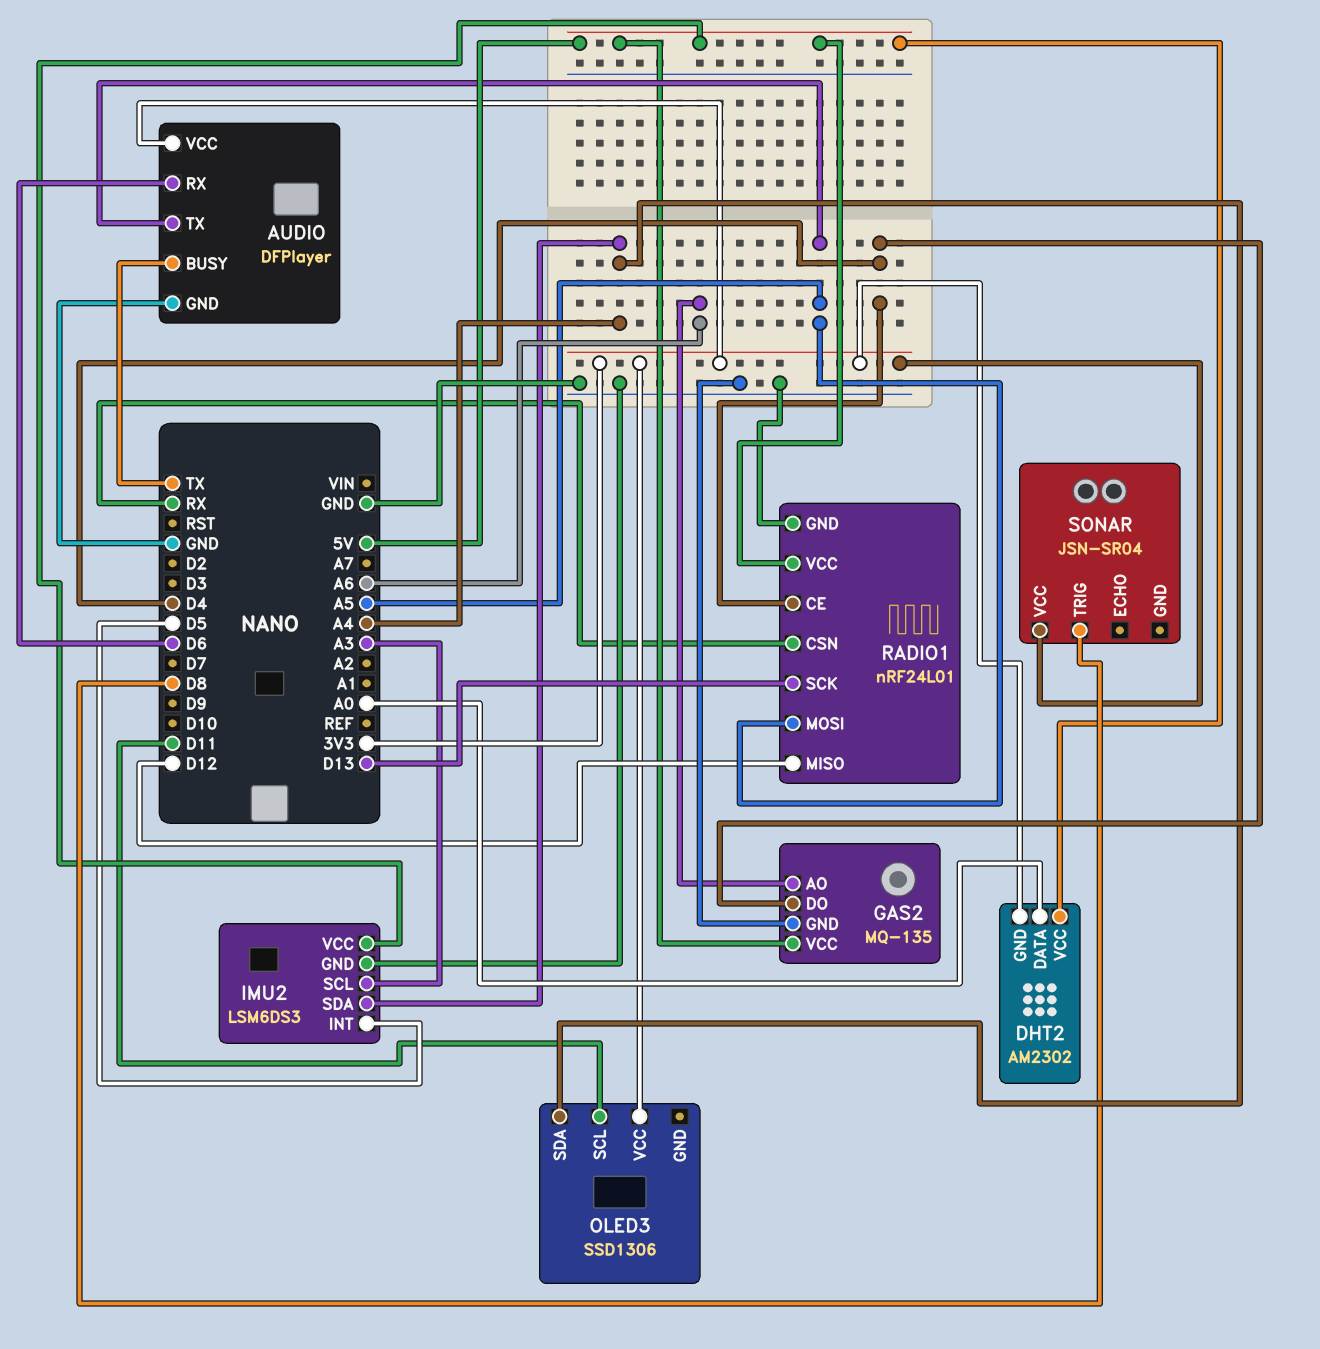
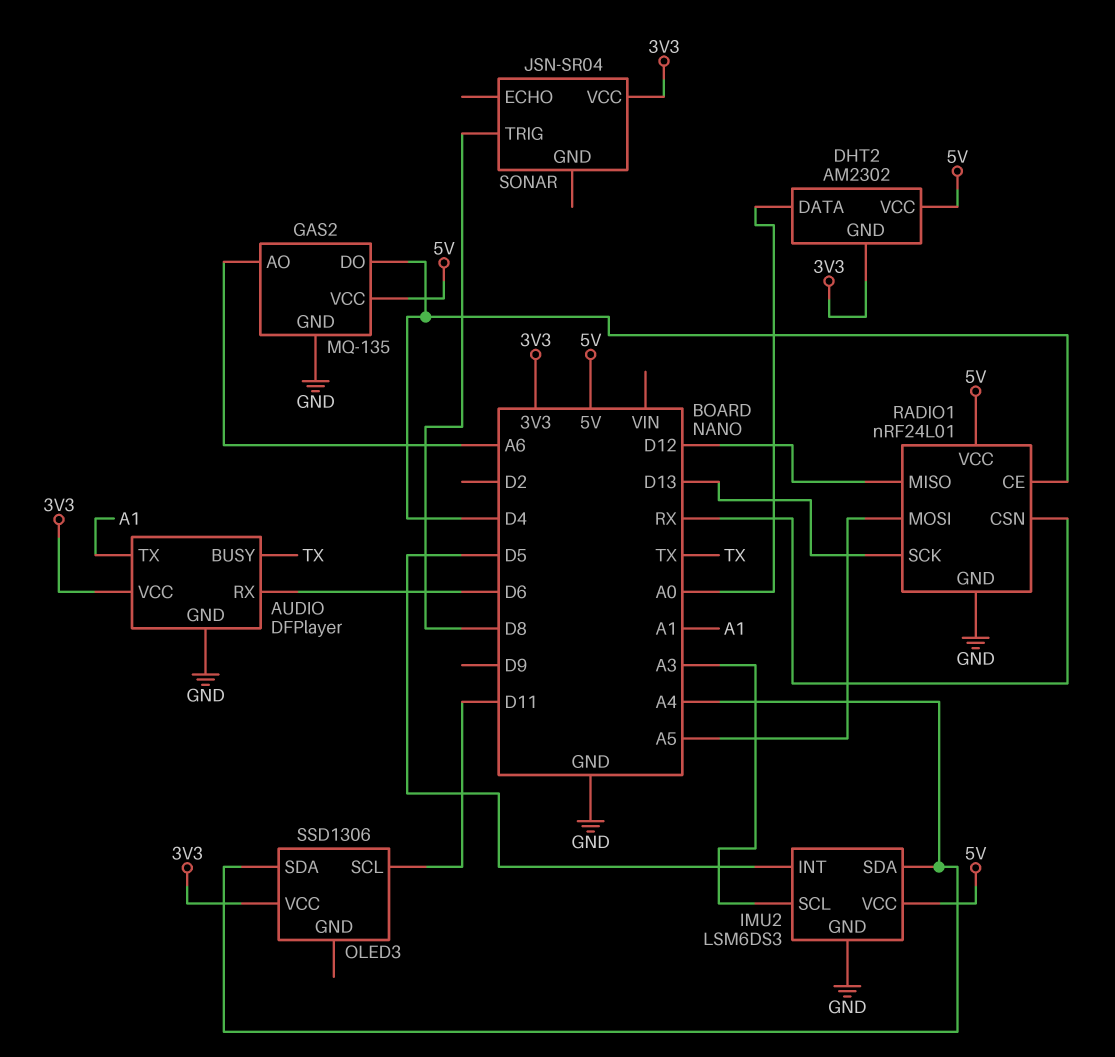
AUDIO pin TX: A5 -> A1

